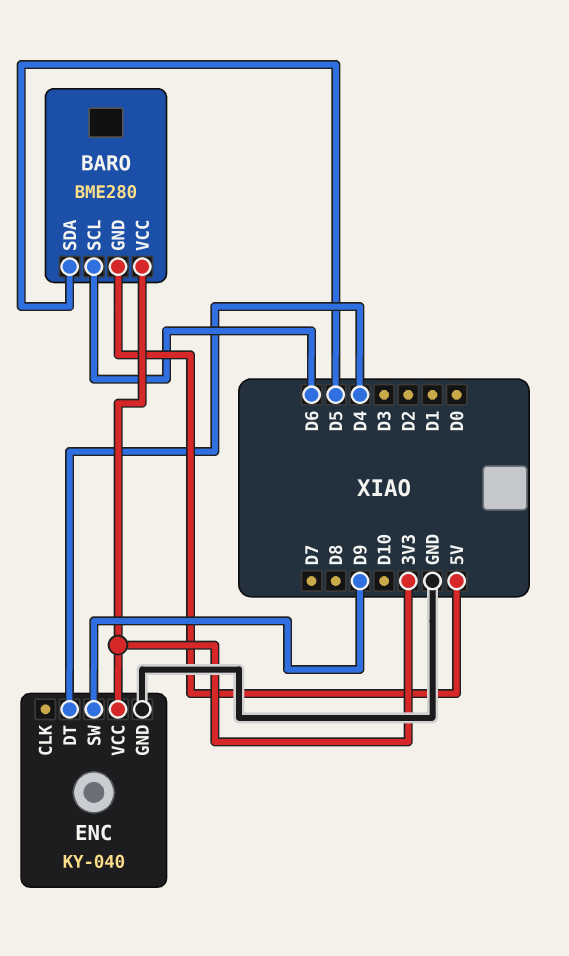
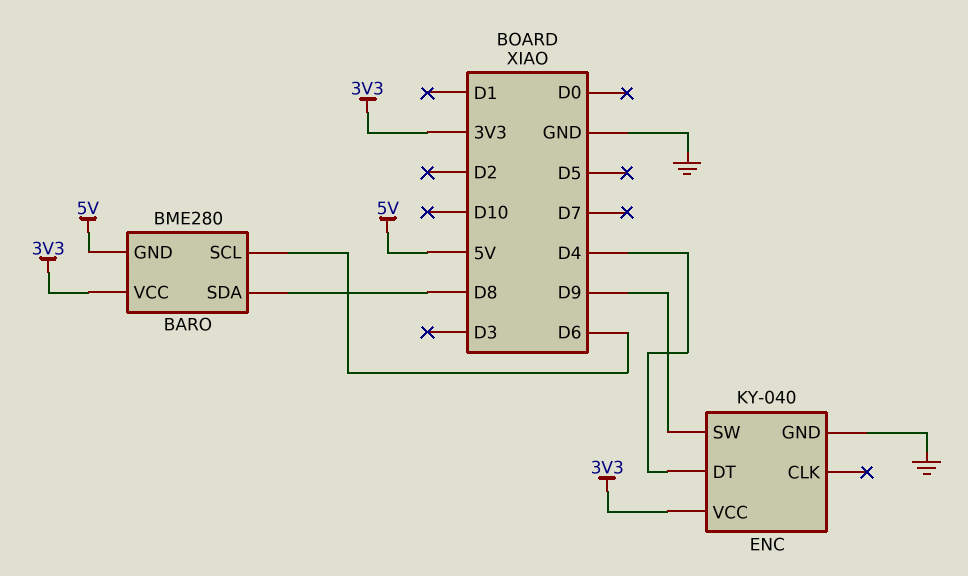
BARO pin SDA: D5 -> D8

